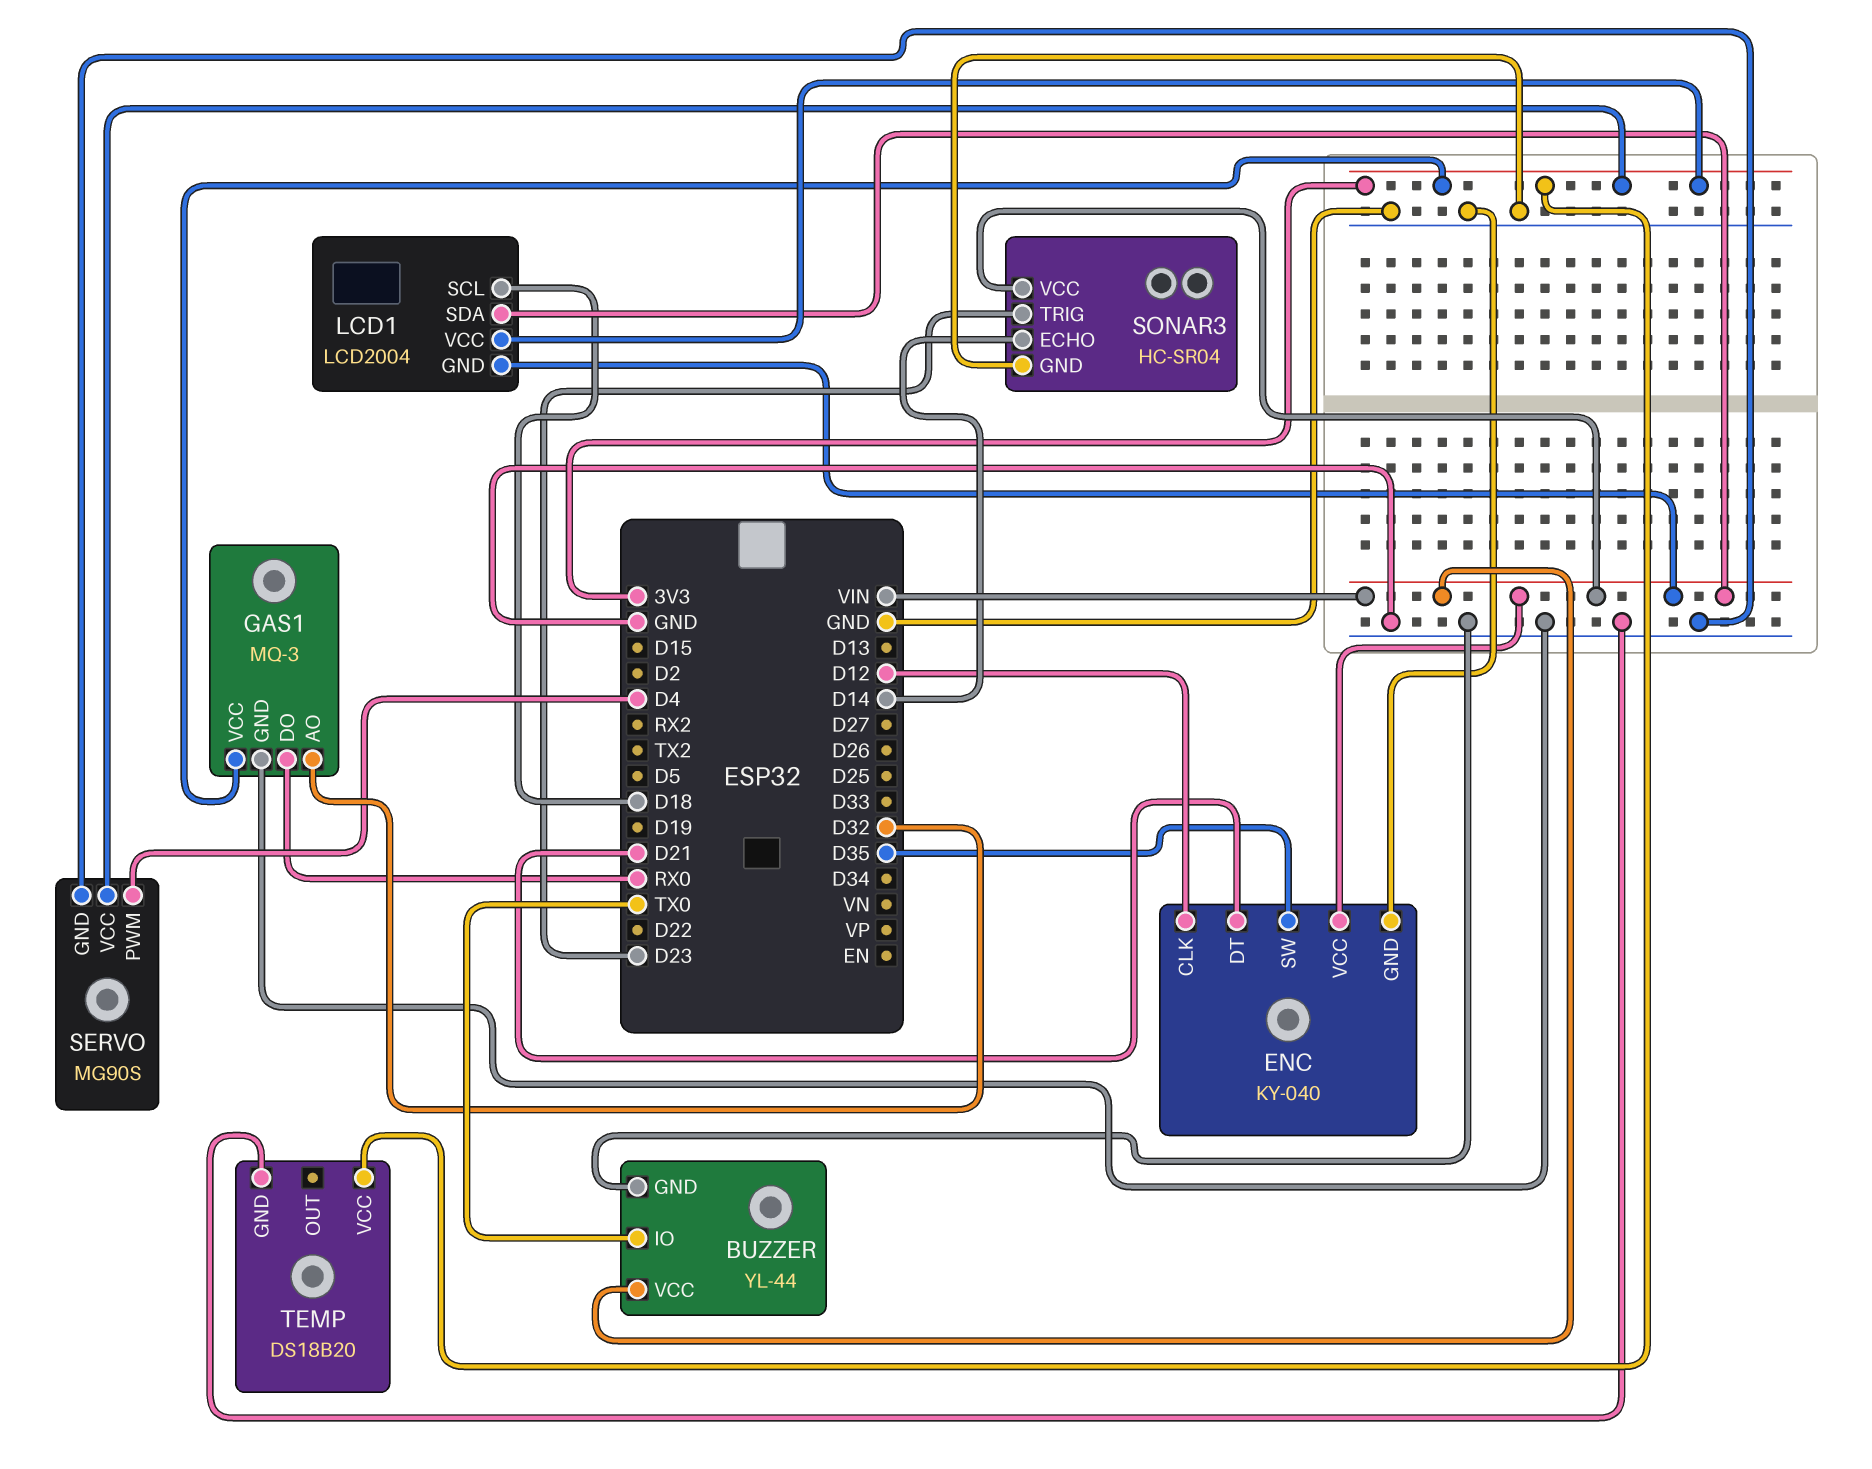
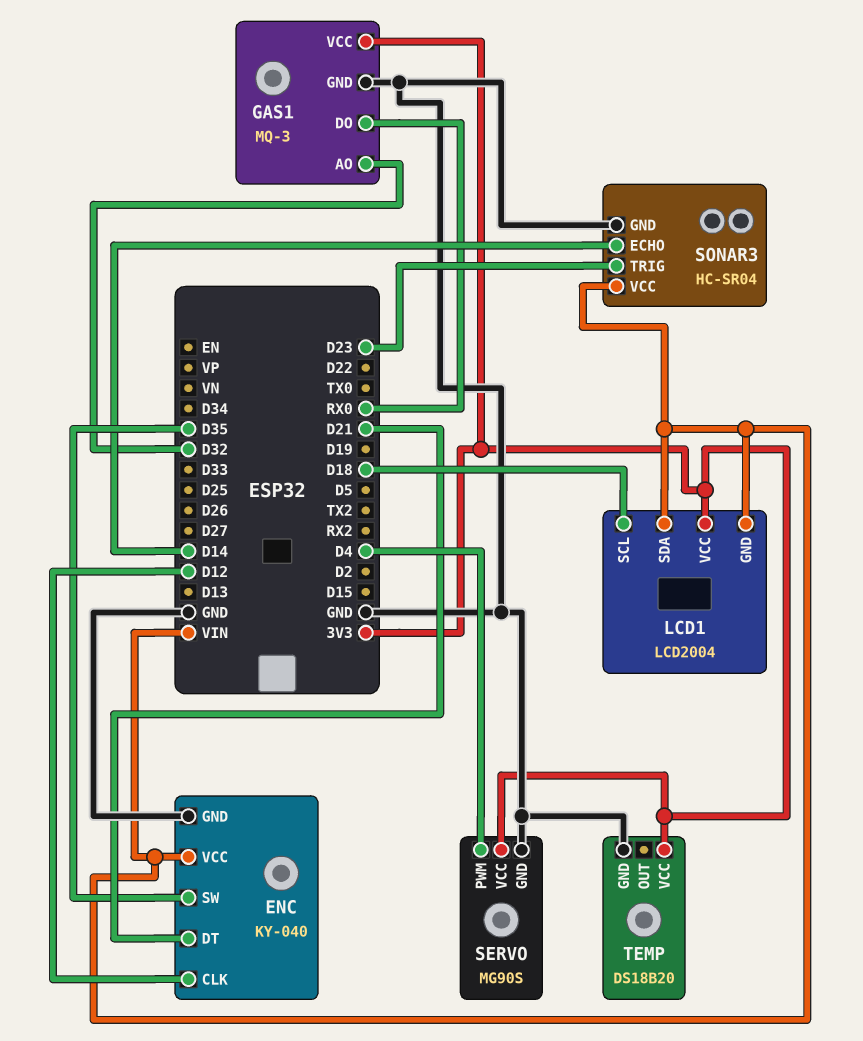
BUZZER: YL-44 -> none
BUZZER pin GND: GND -> none
BUZZER pin IO: TX0 -> none
BUZZER pin VCC: VIN -> none

